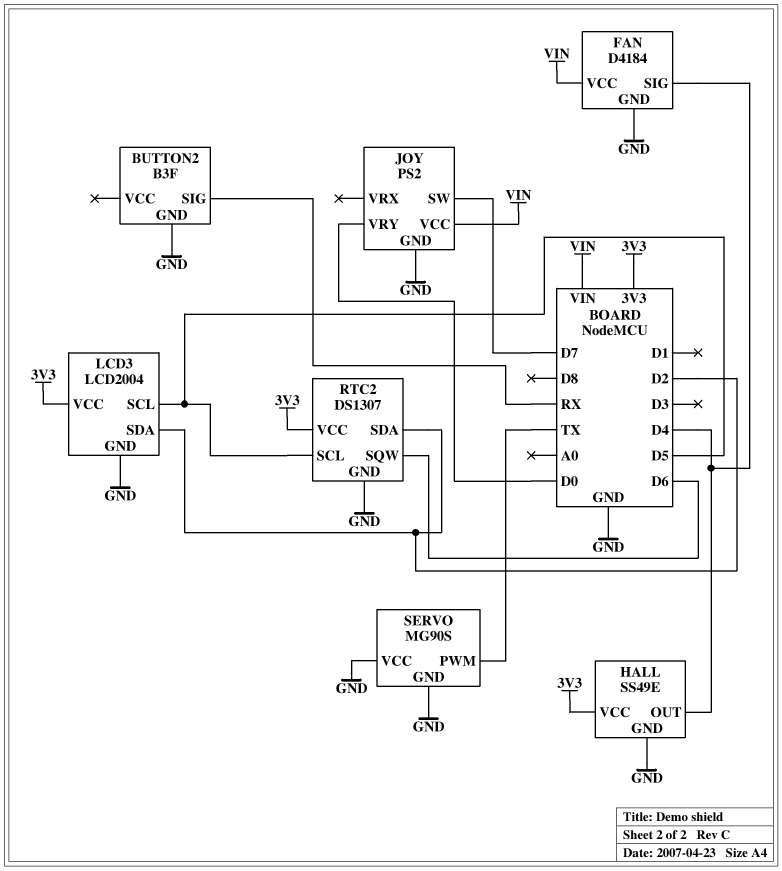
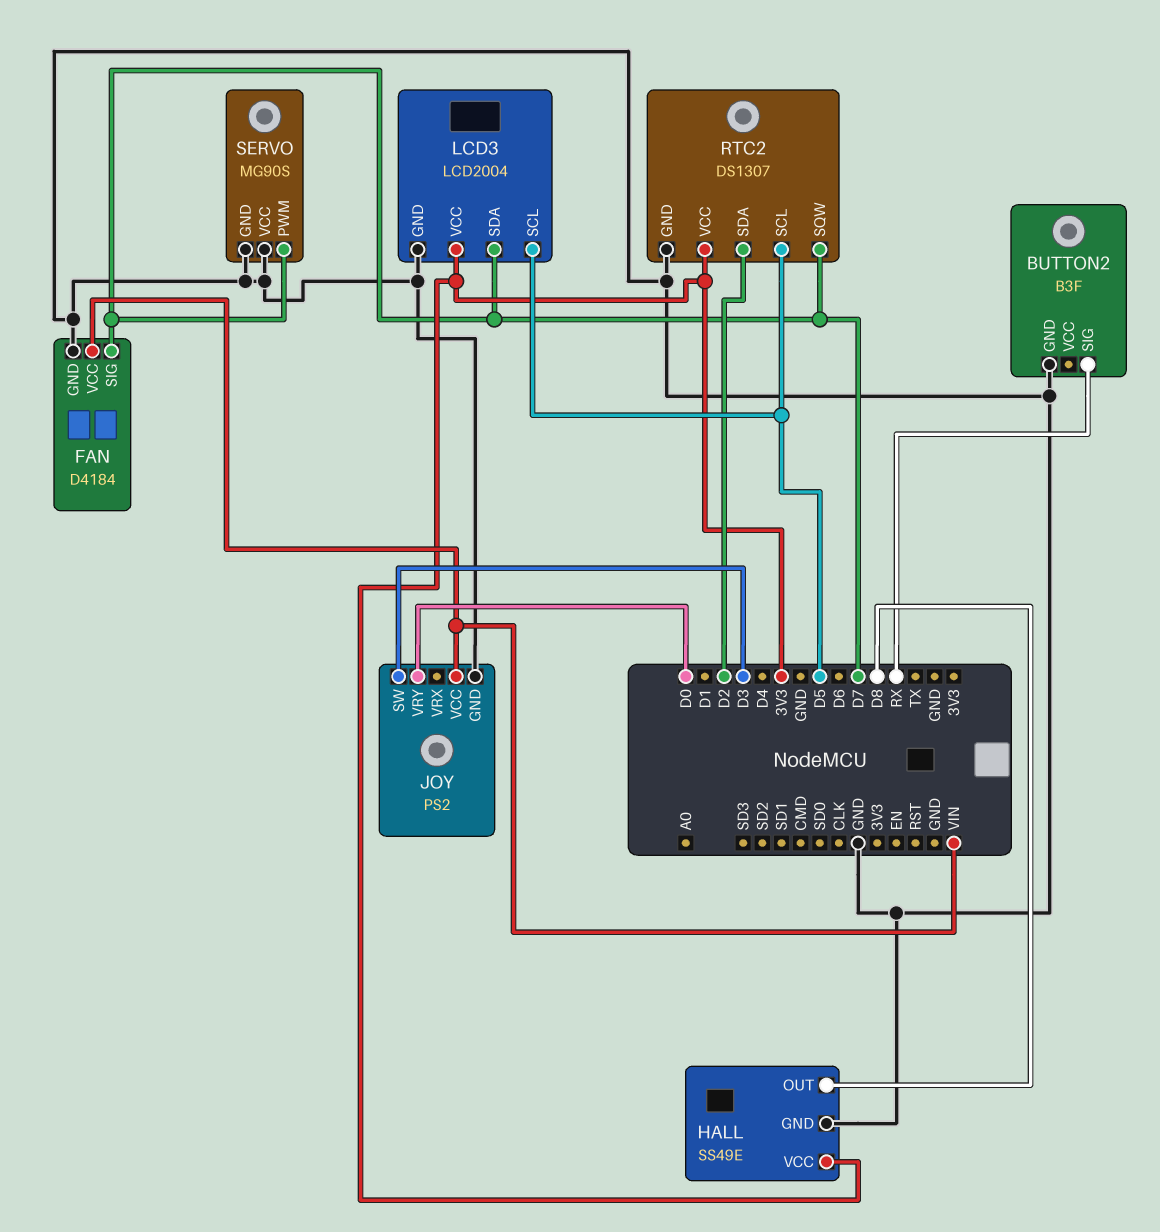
FAN pin SIG: D4 -> D7
HALL pin OUT: D4 -> D8
JOY pin SW: D7 -> D3
LCD3 pin SDA: D2 -> D7
RTC2 pin SQW: D6 -> D7
SERVO pin PWM: TX -> D7

